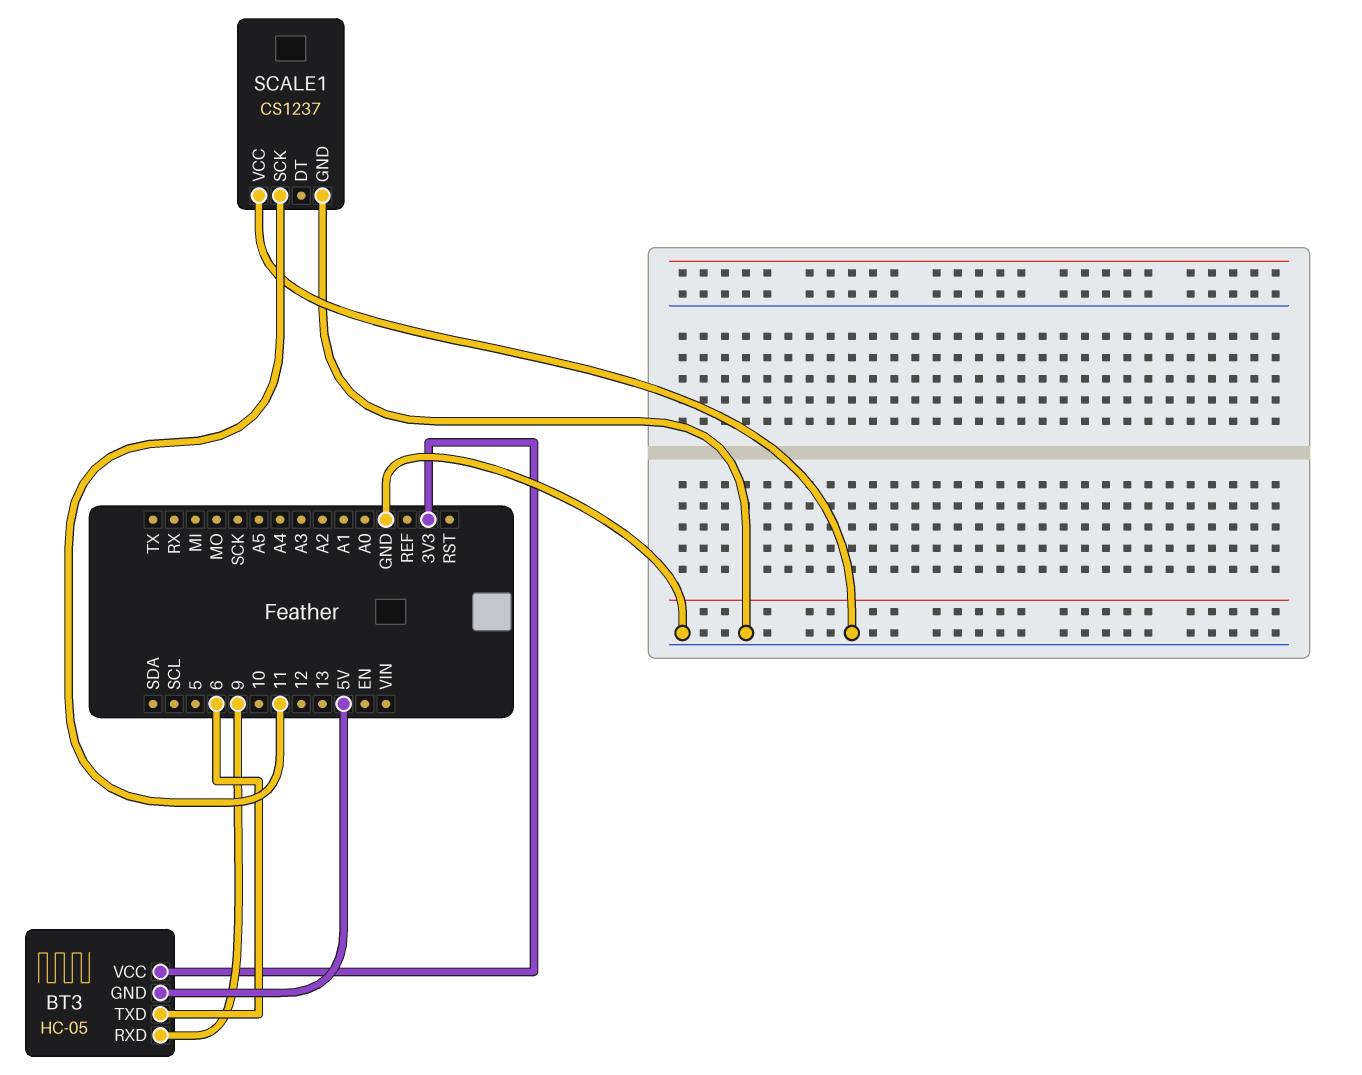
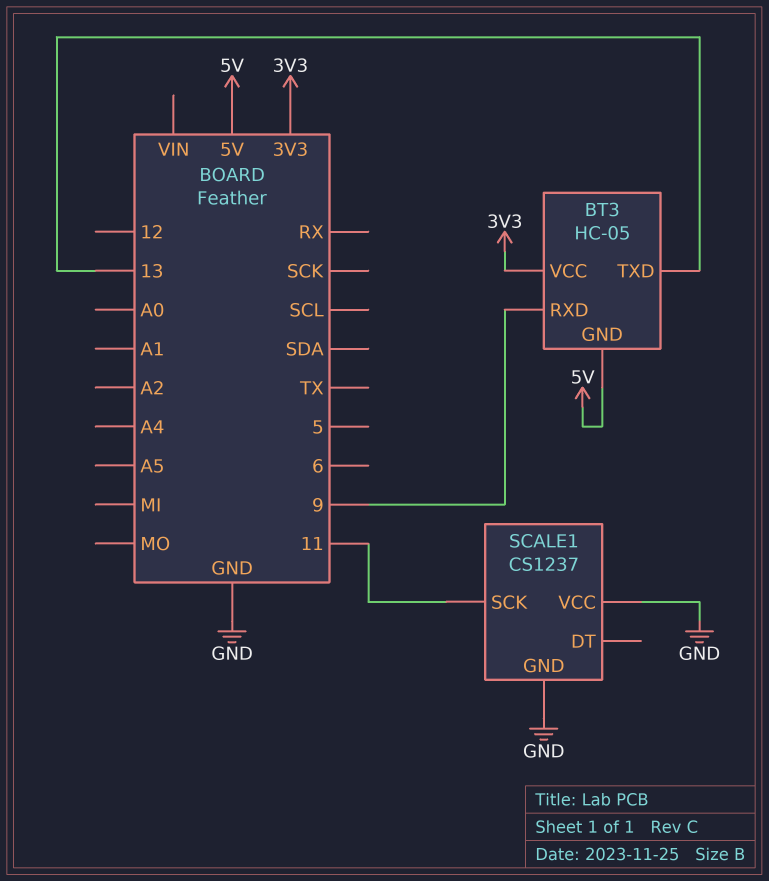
BT3 pin TXD: 6 -> 13

